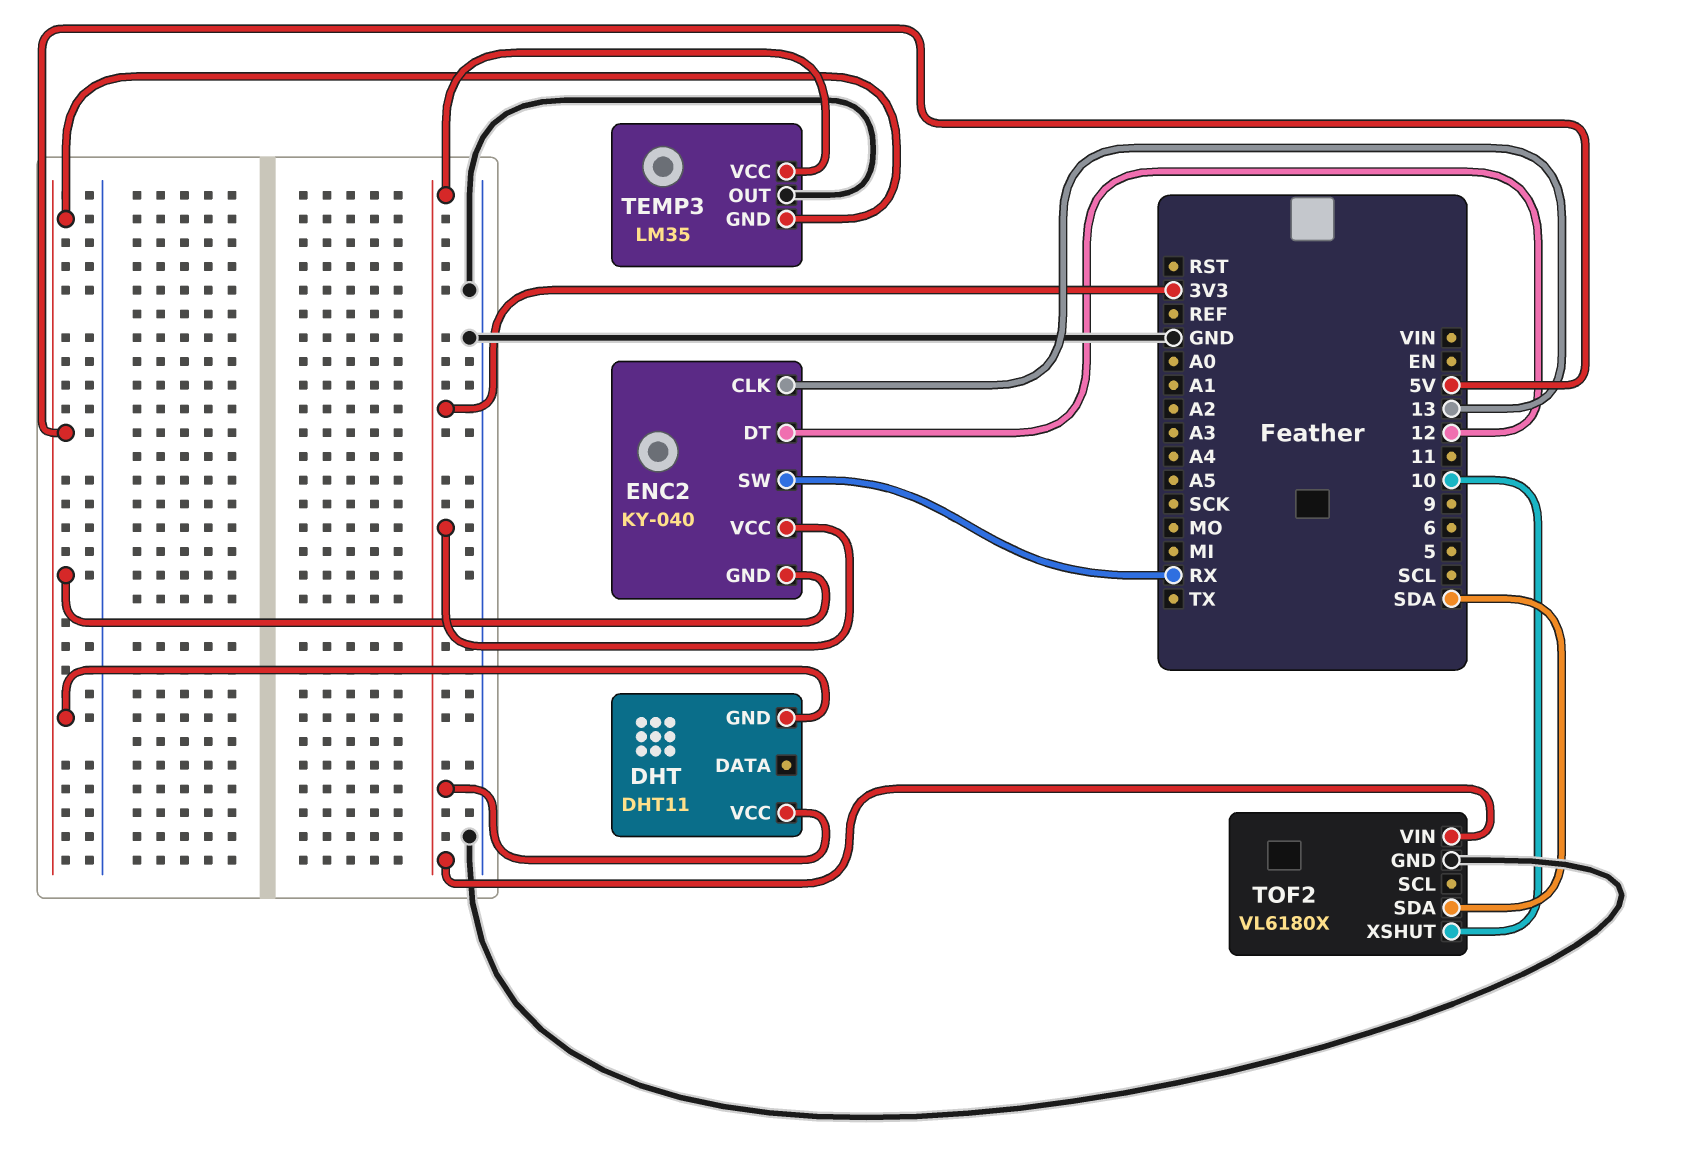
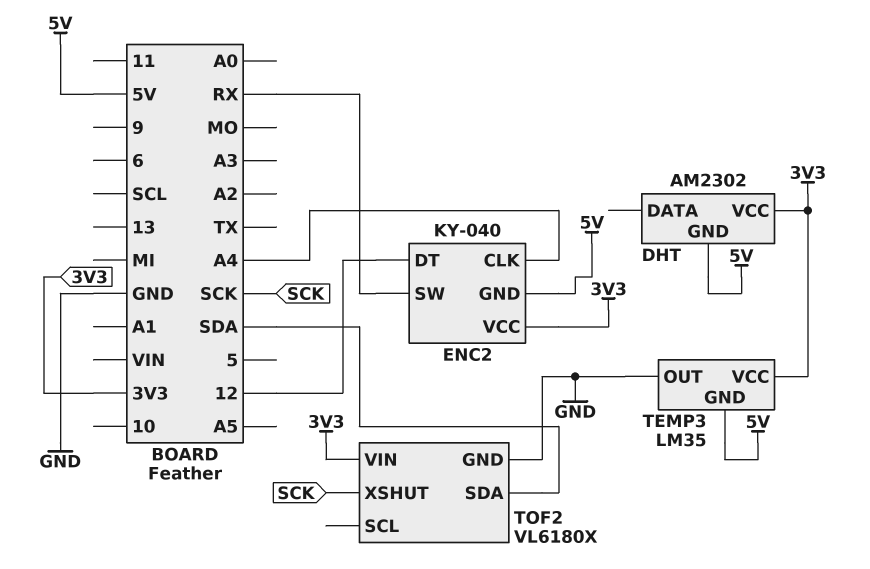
DHT: DHT11 -> AM2302
ENC2 pin CLK: 13 -> A4
TOF2 pin XSHUT: 10 -> SCK

